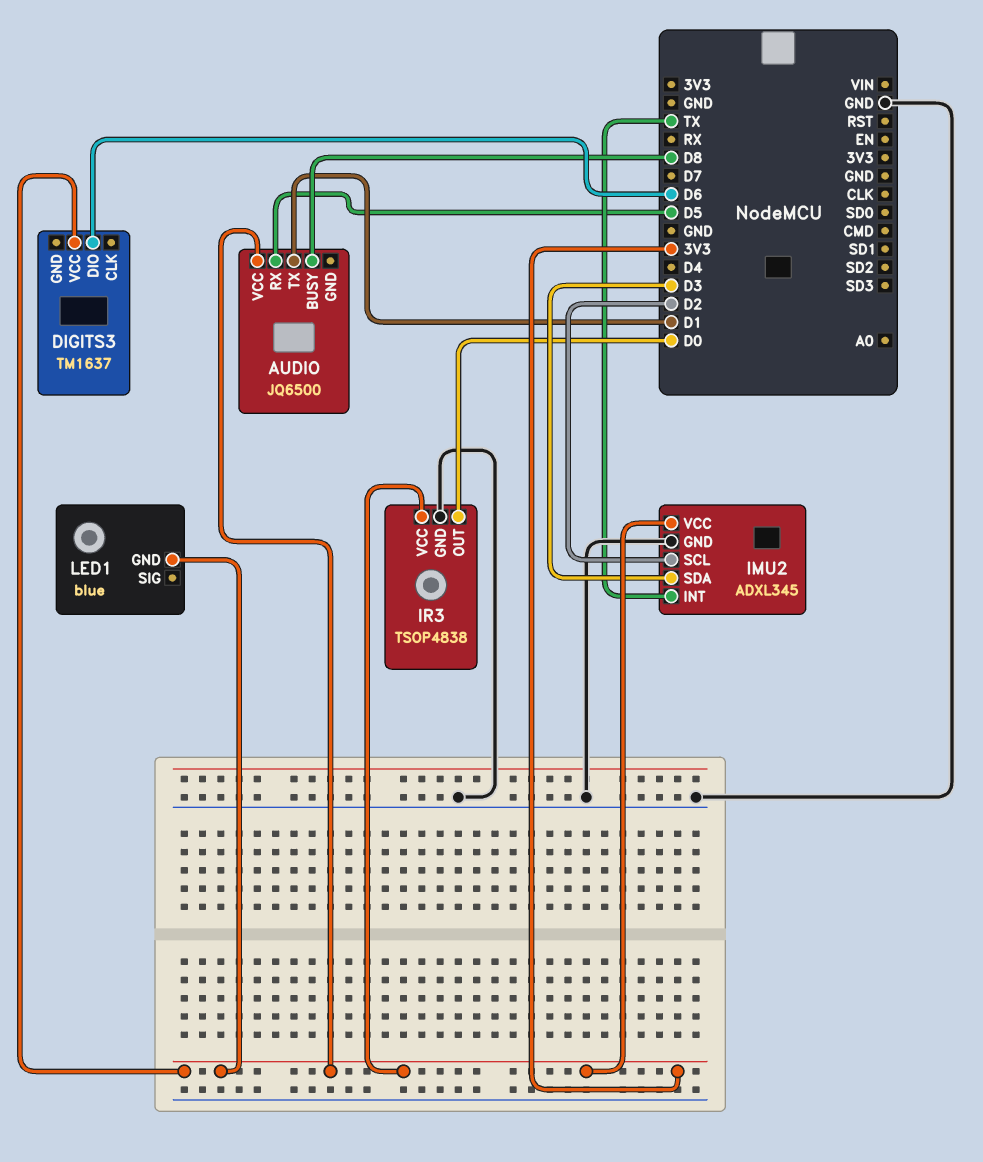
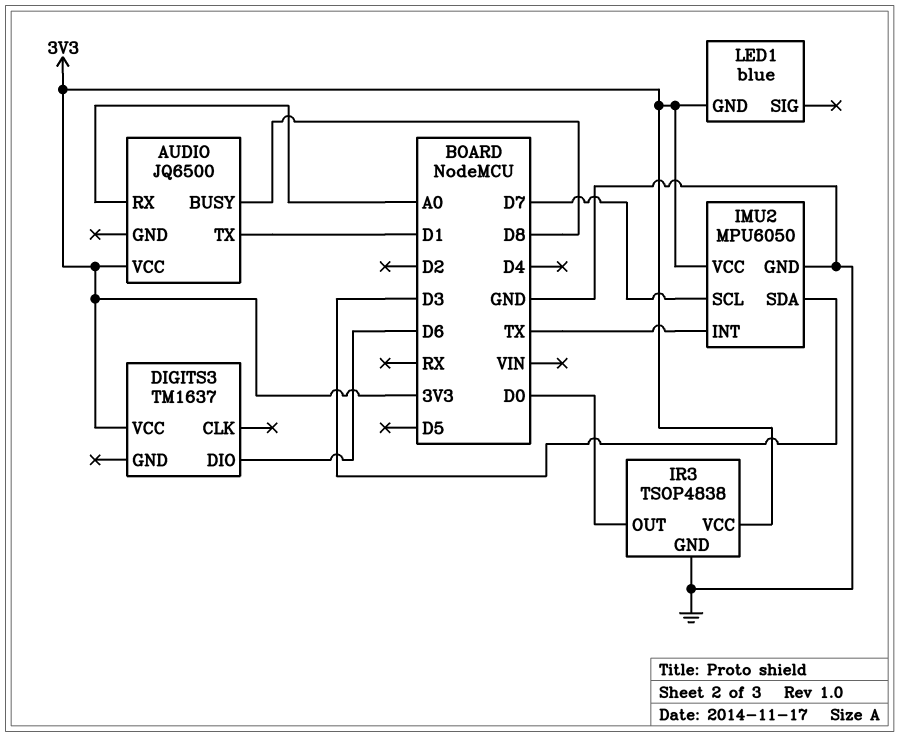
AUDIO pin RX: D5 -> A0
IMU2: ADXL345 -> MPU6050
IMU2 pin SCL: D2 -> D7

